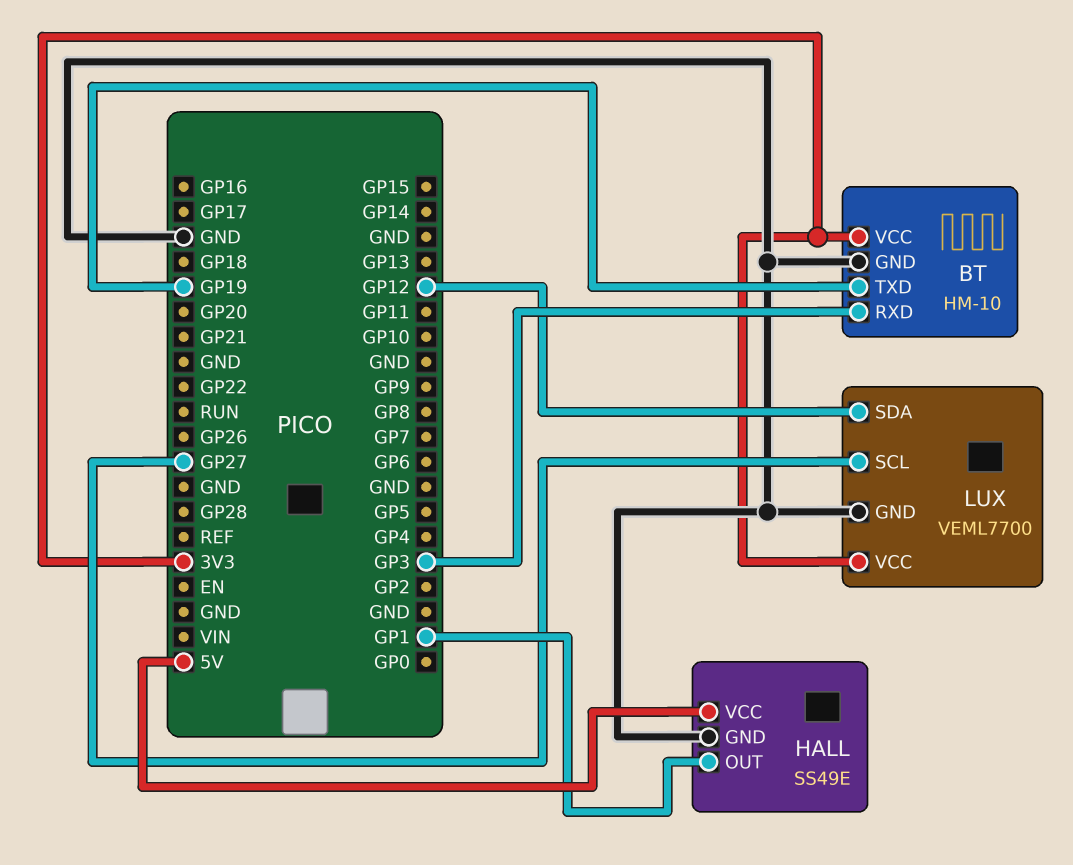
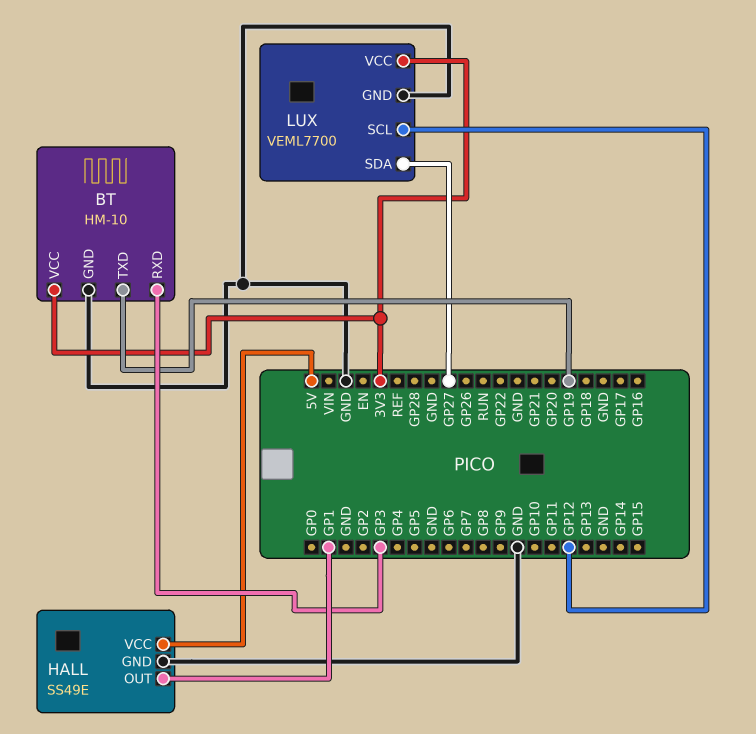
LUX pin SCL: GP27 -> GP12
LUX pin SDA: GP12 -> GP27

